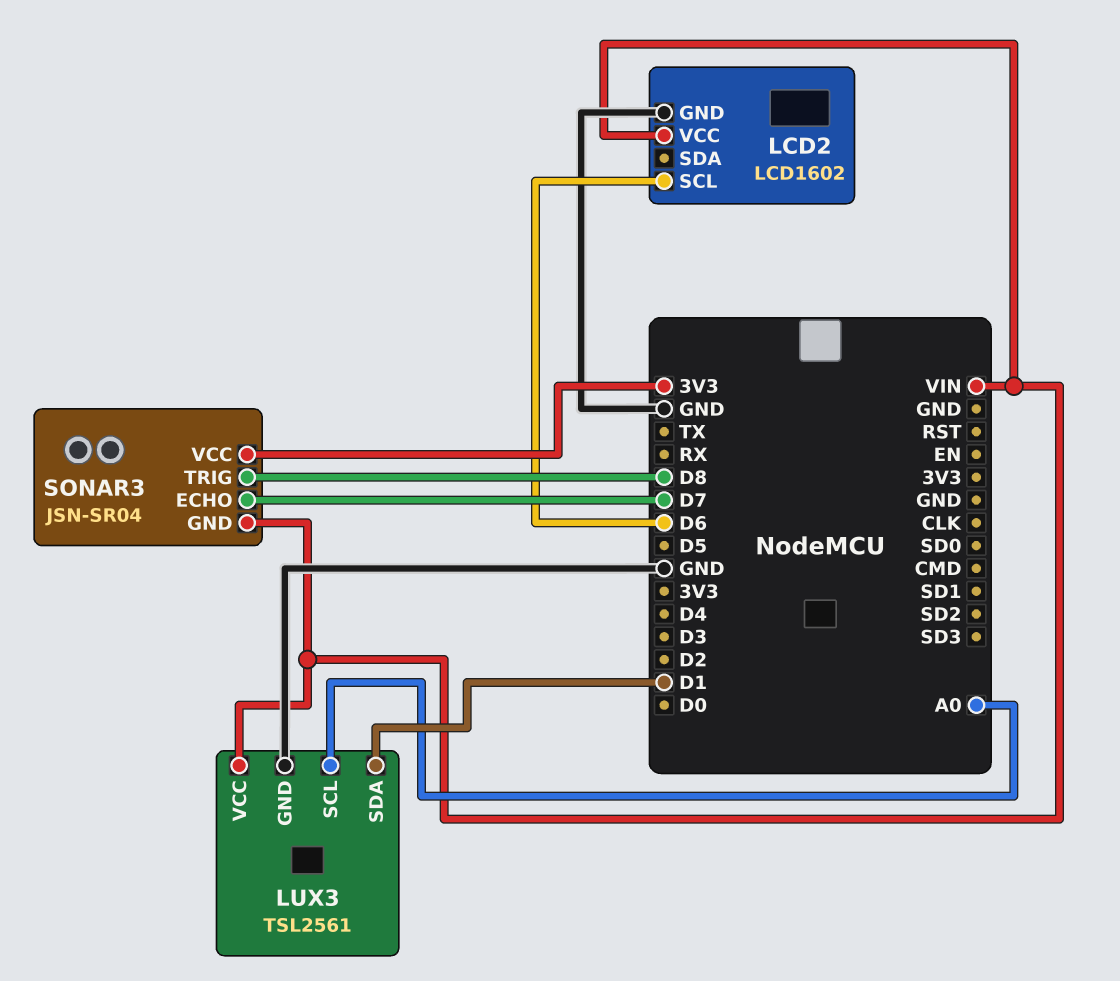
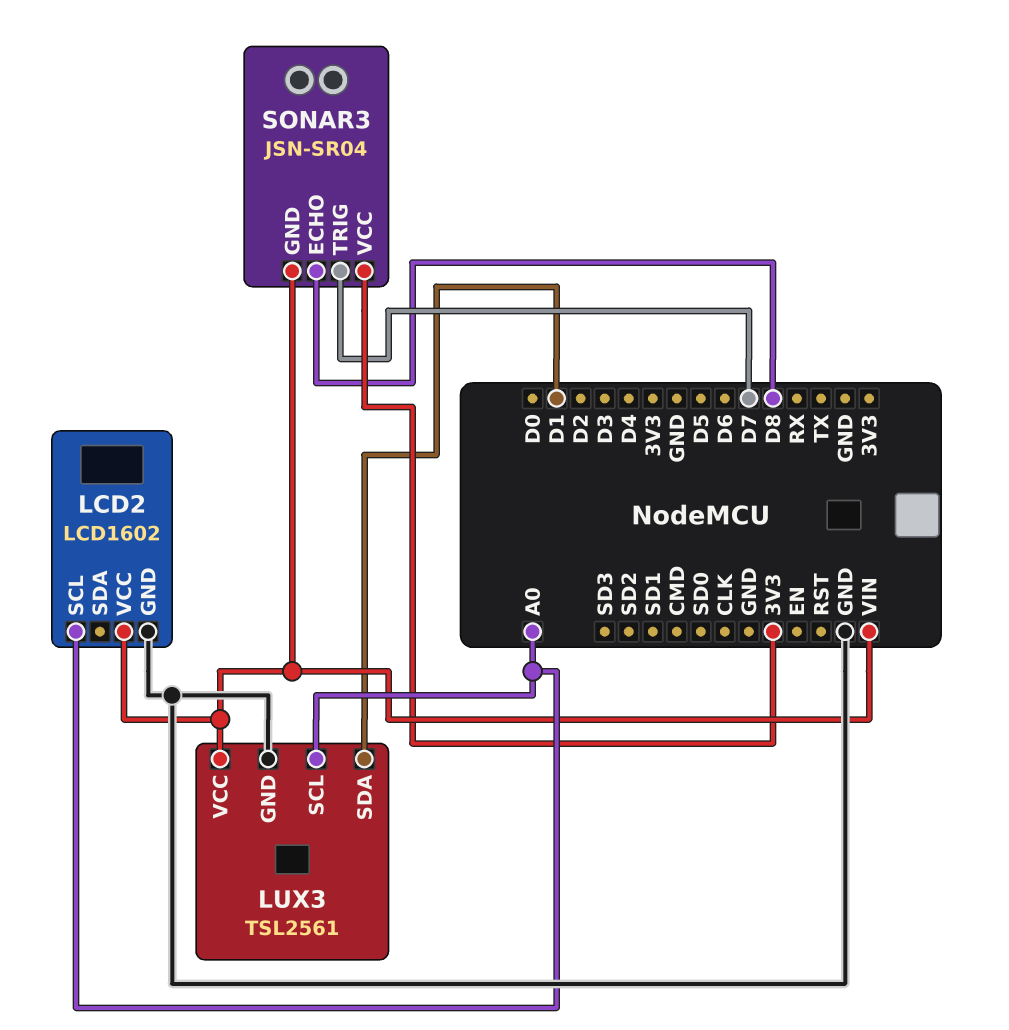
LCD2 pin SCL: D6 -> A0
SONAR3 pin ECHO: D7 -> D8
SONAR3 pin TRIG: D8 -> D7

